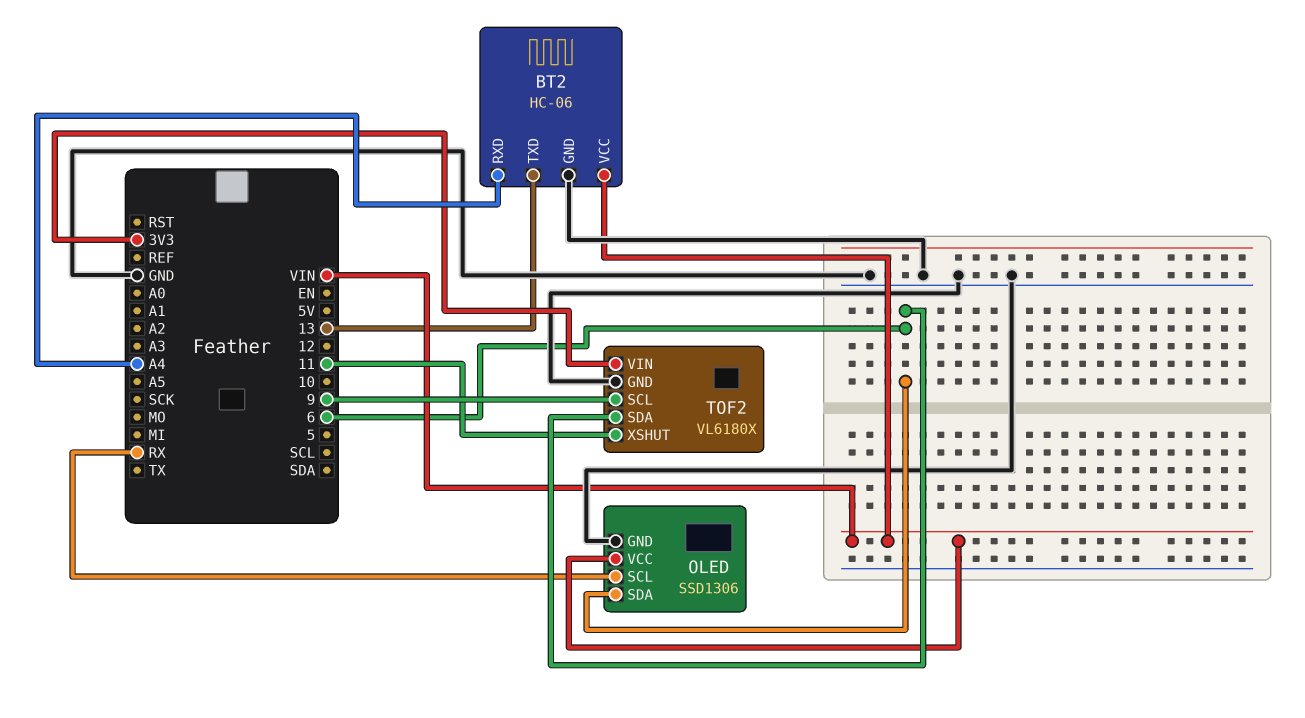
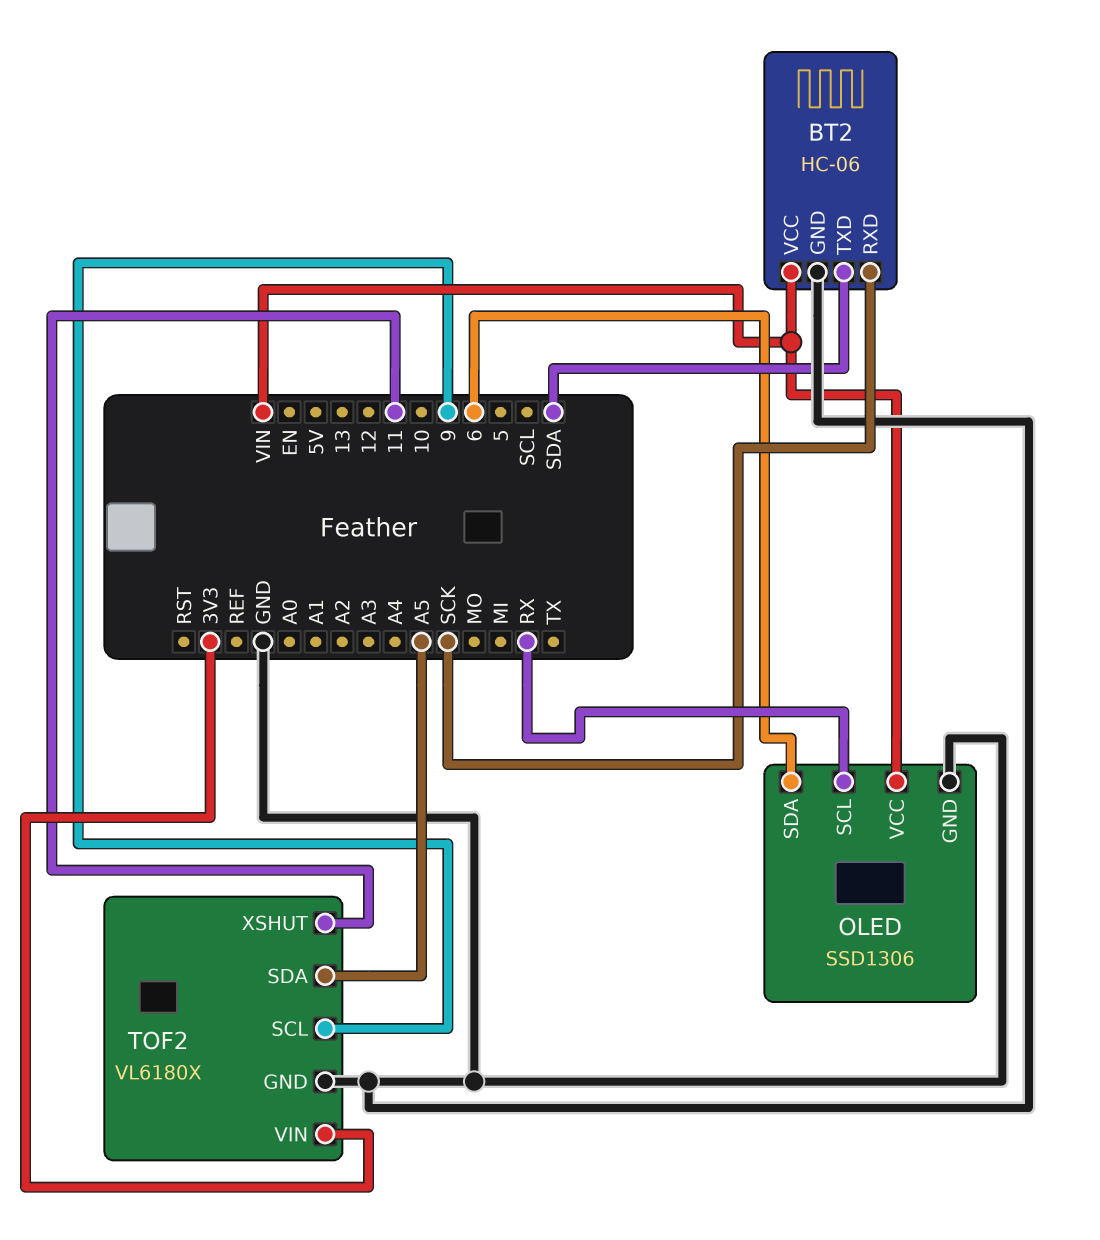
BT2 pin RXD: A4 -> SCK
BT2 pin TXD: 13 -> SDA
TOF2 pin SDA: 6 -> A5

